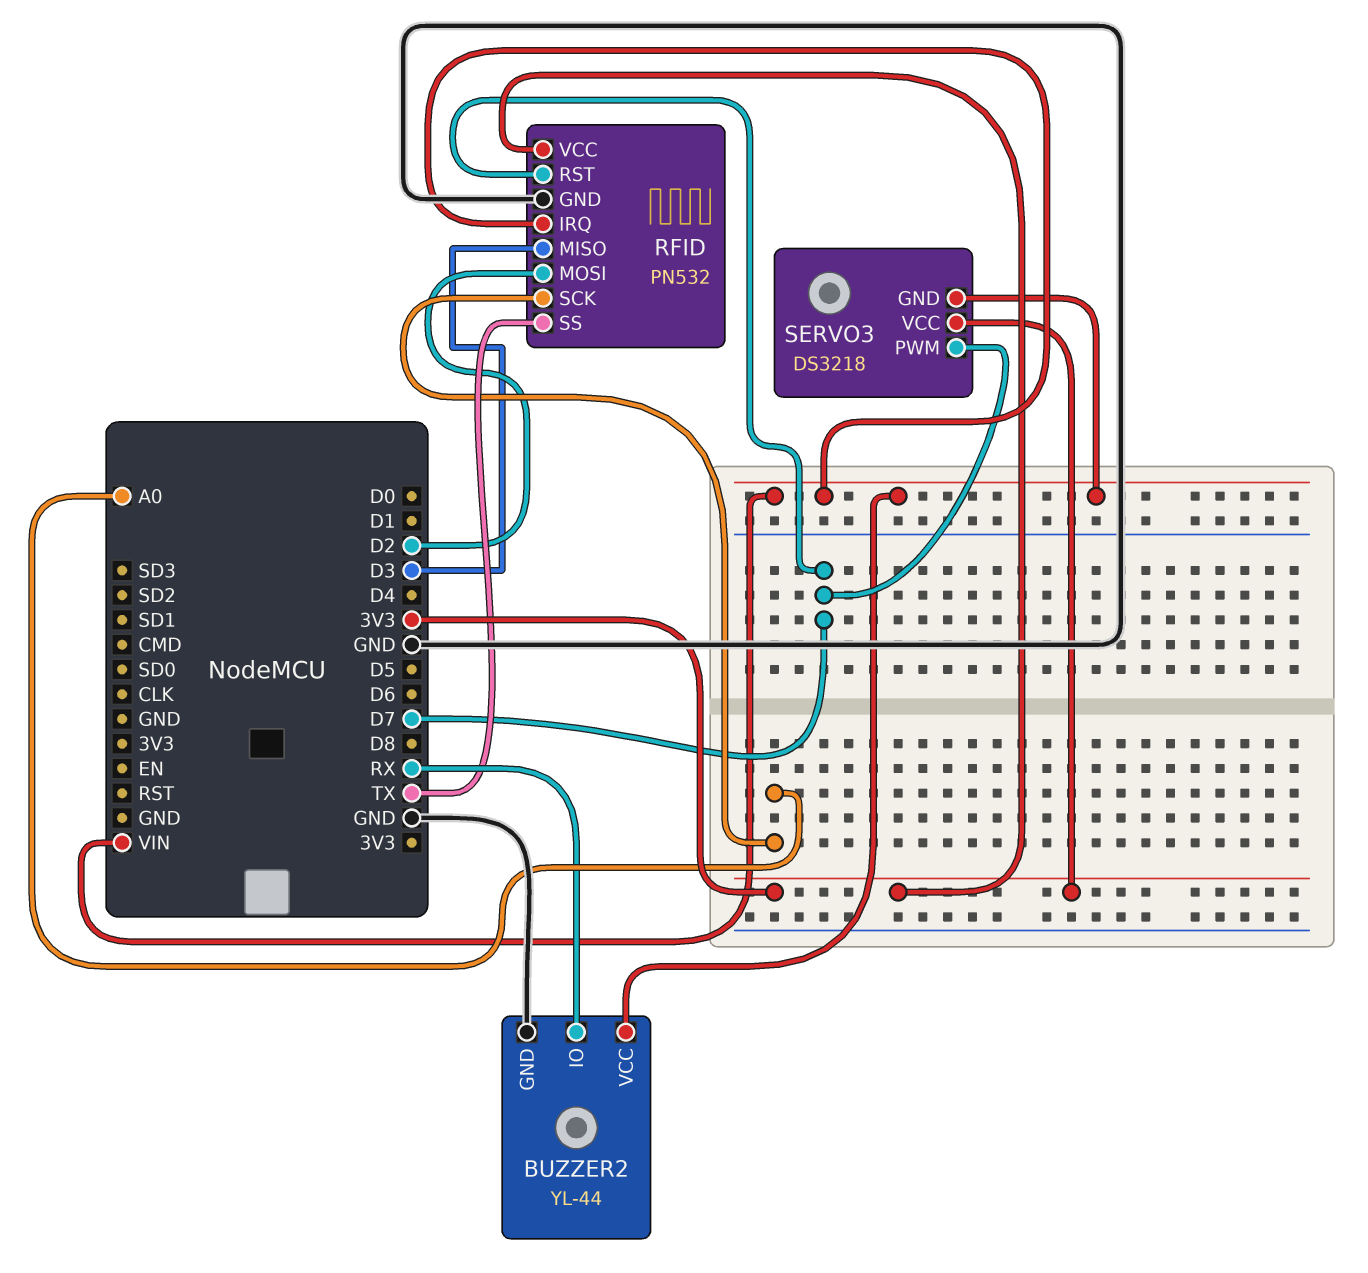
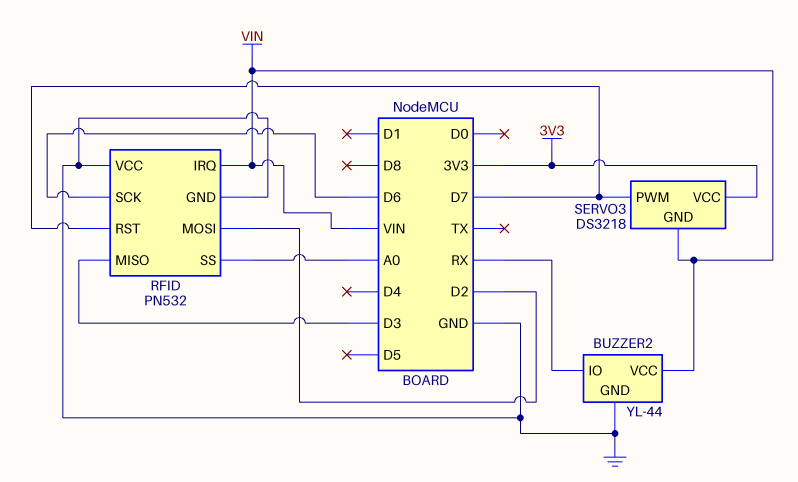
RFID pin SCK: A0 -> D6
RFID pin SS: TX -> A0
RFID pin VCC: 3V3 -> GND

